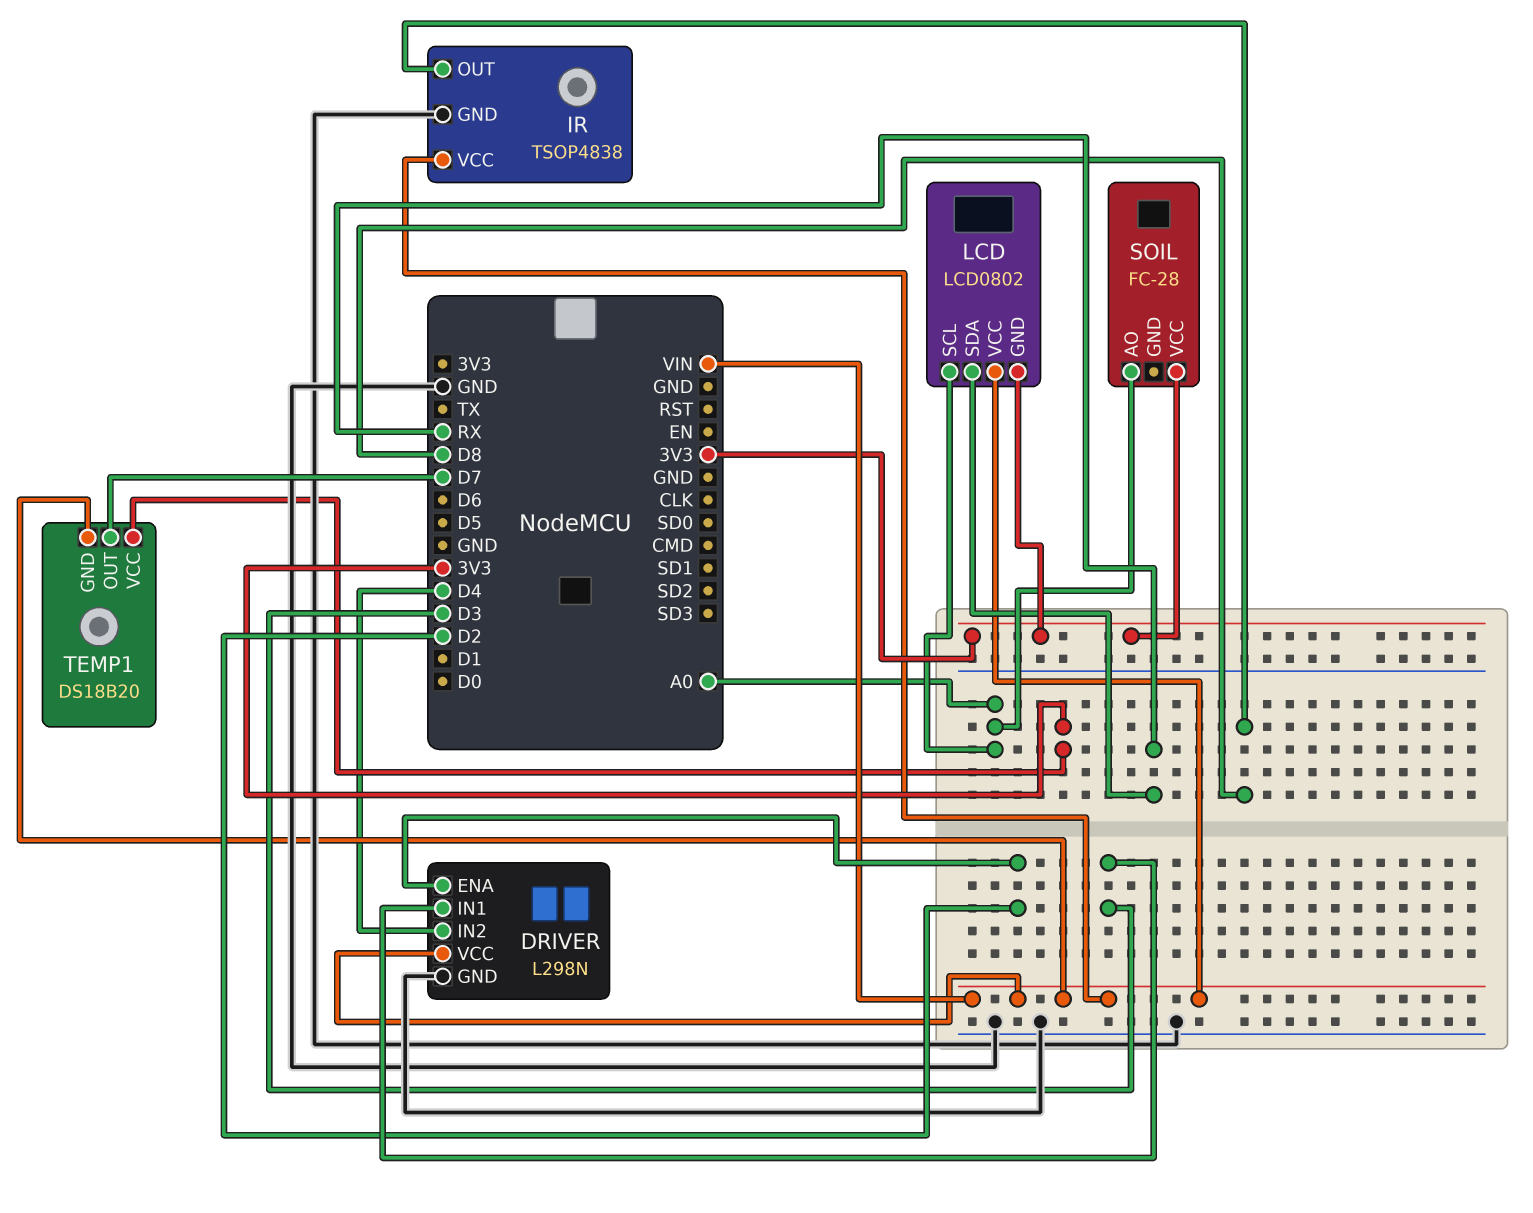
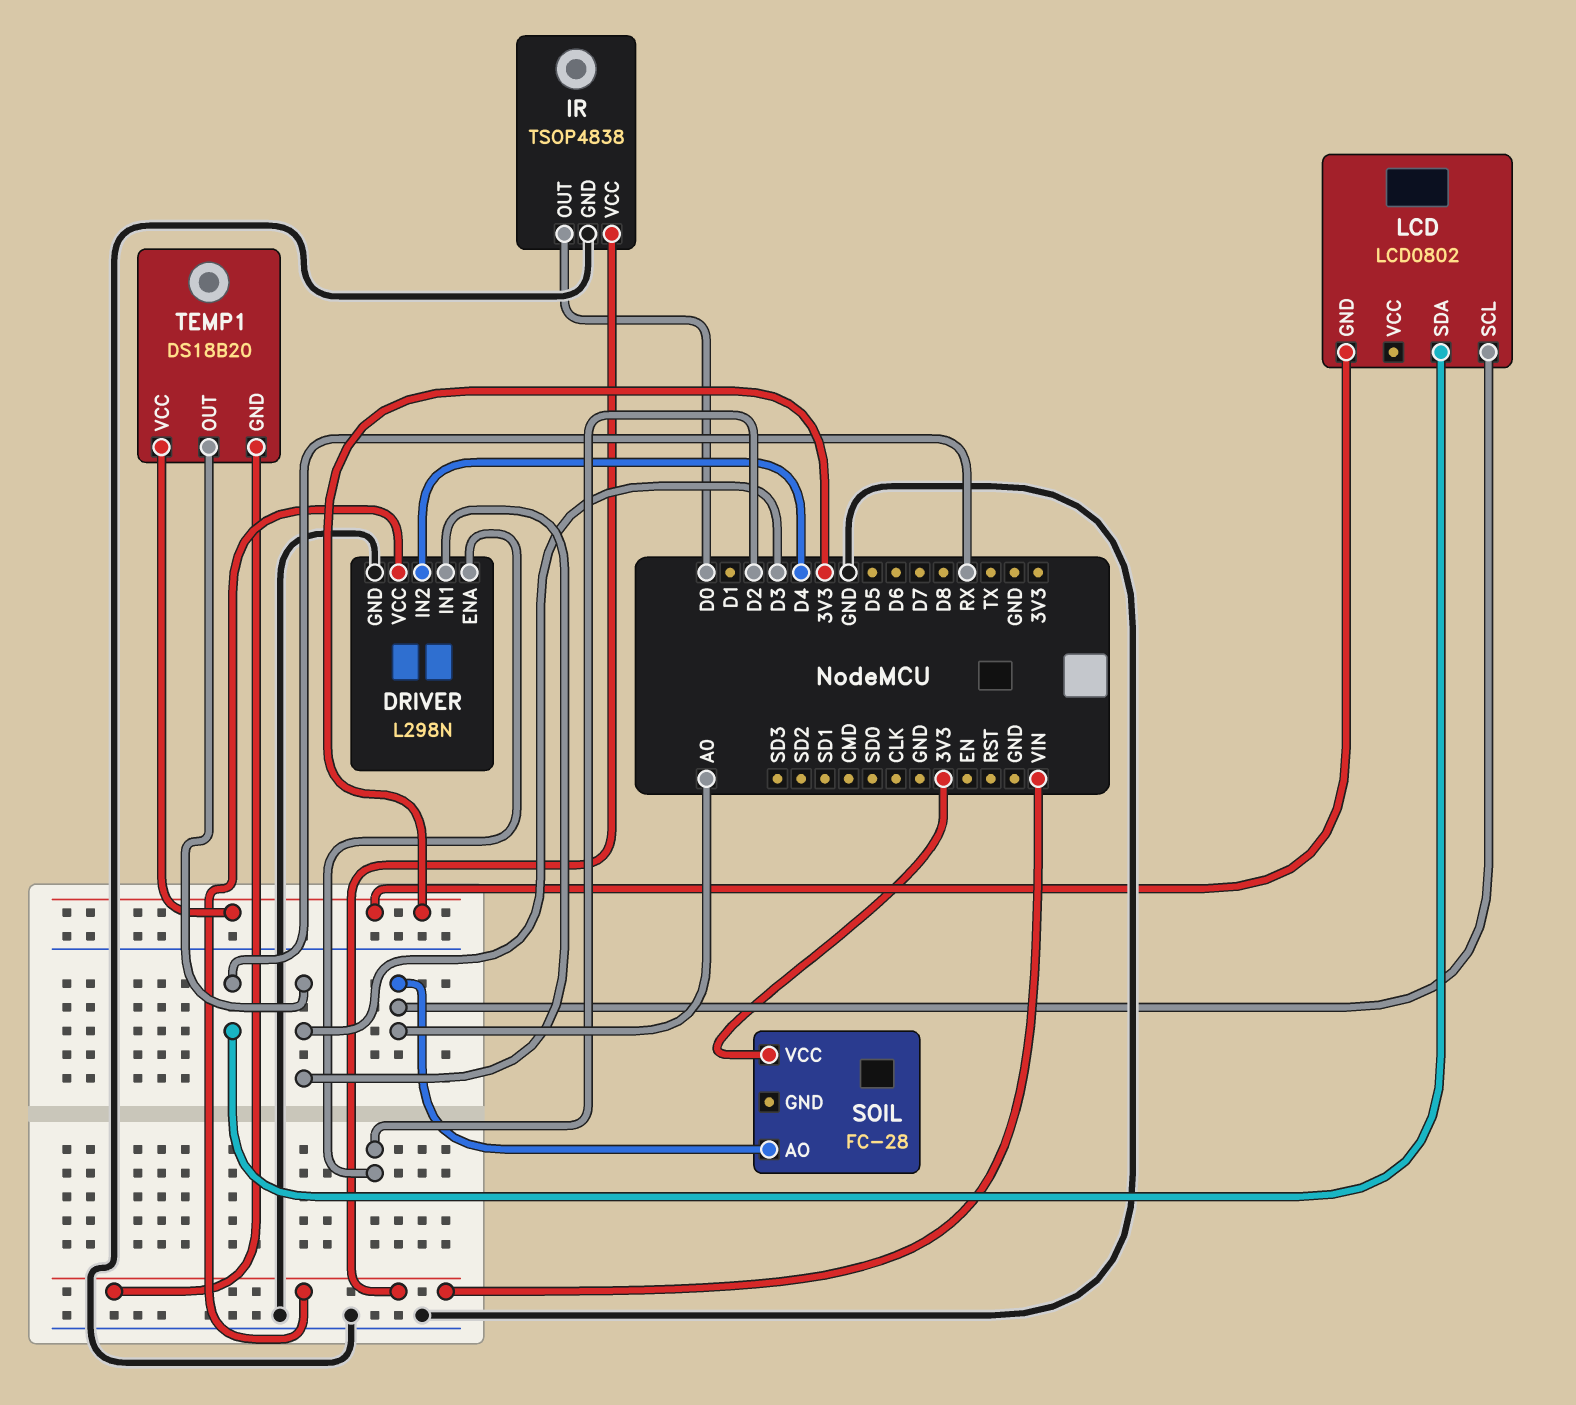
IR pin OUT: D8 -> D0
LCD pin VCC: VIN -> none
TEMP1 pin OUT: D7 -> D3

